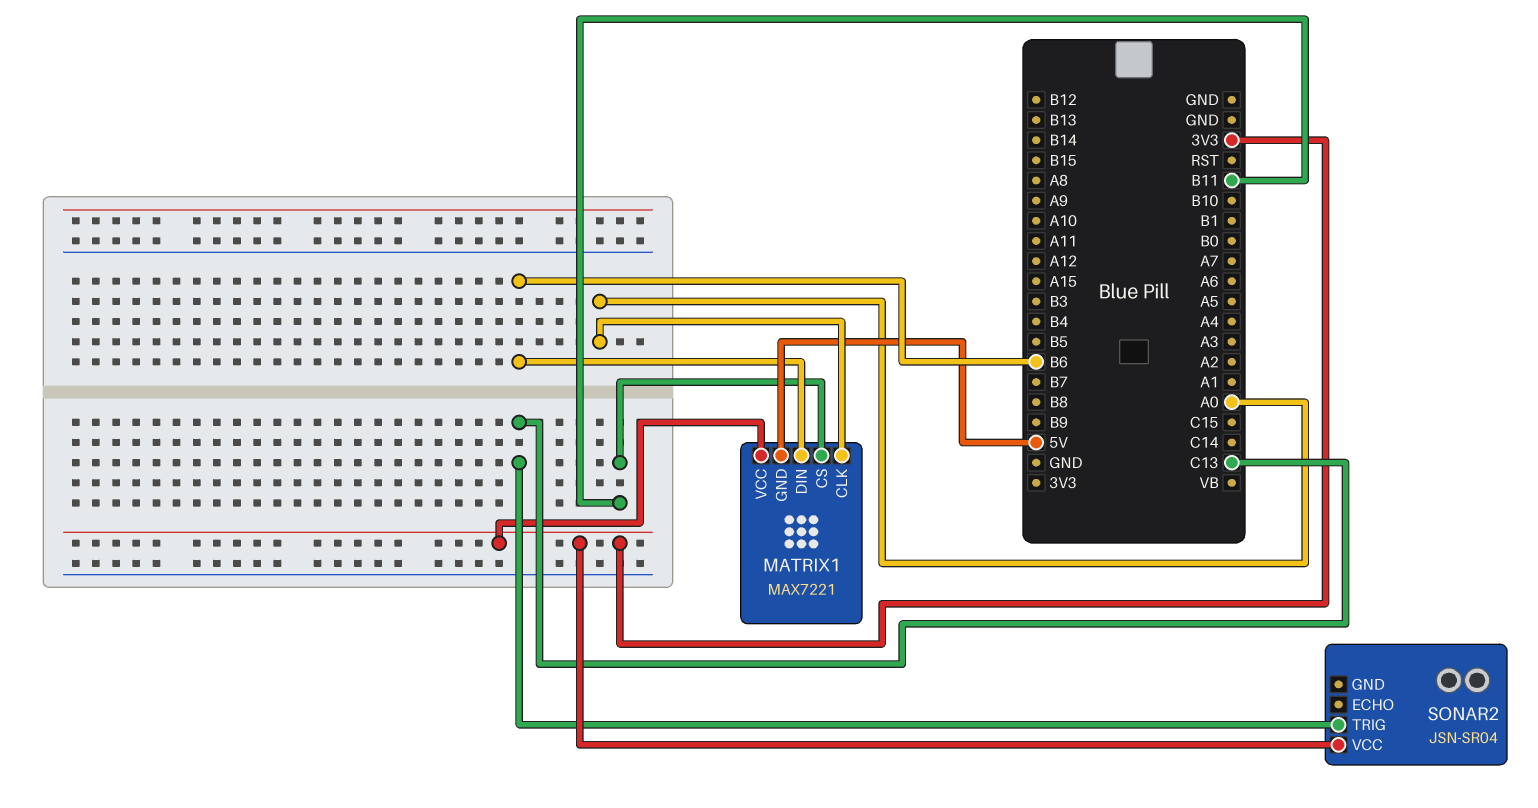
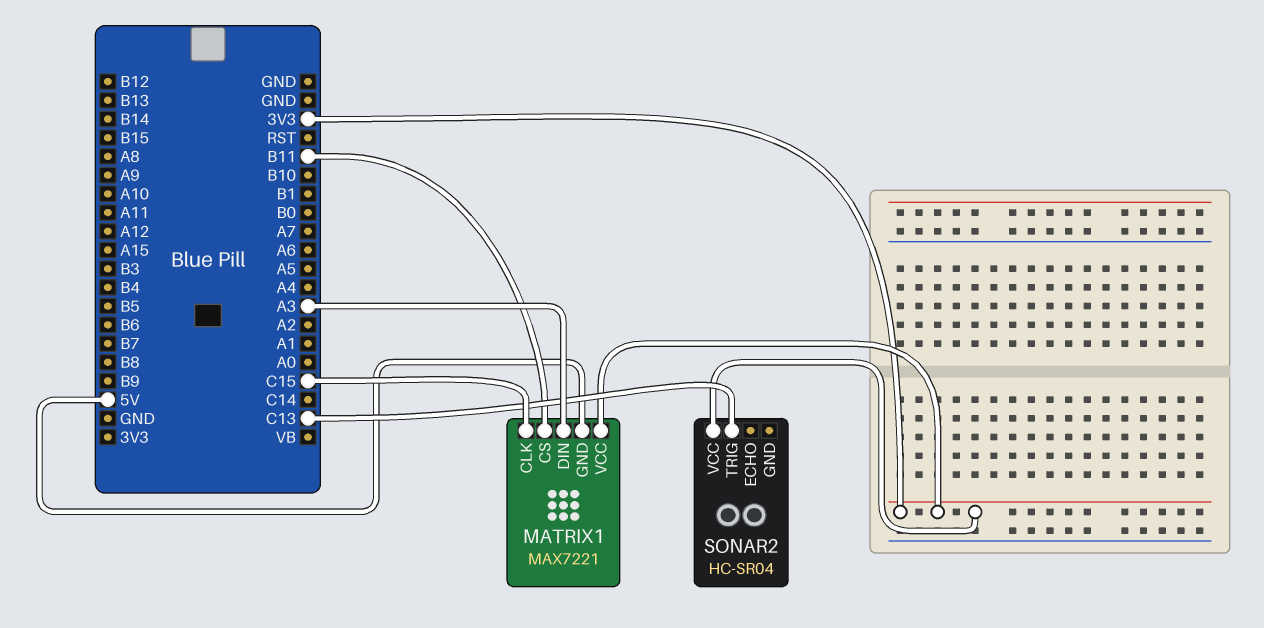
MATRIX1 pin CLK: A0 -> C15
MATRIX1 pin DIN: B6 -> A3
SONAR2: JSN-SR04 -> HC-SR04

